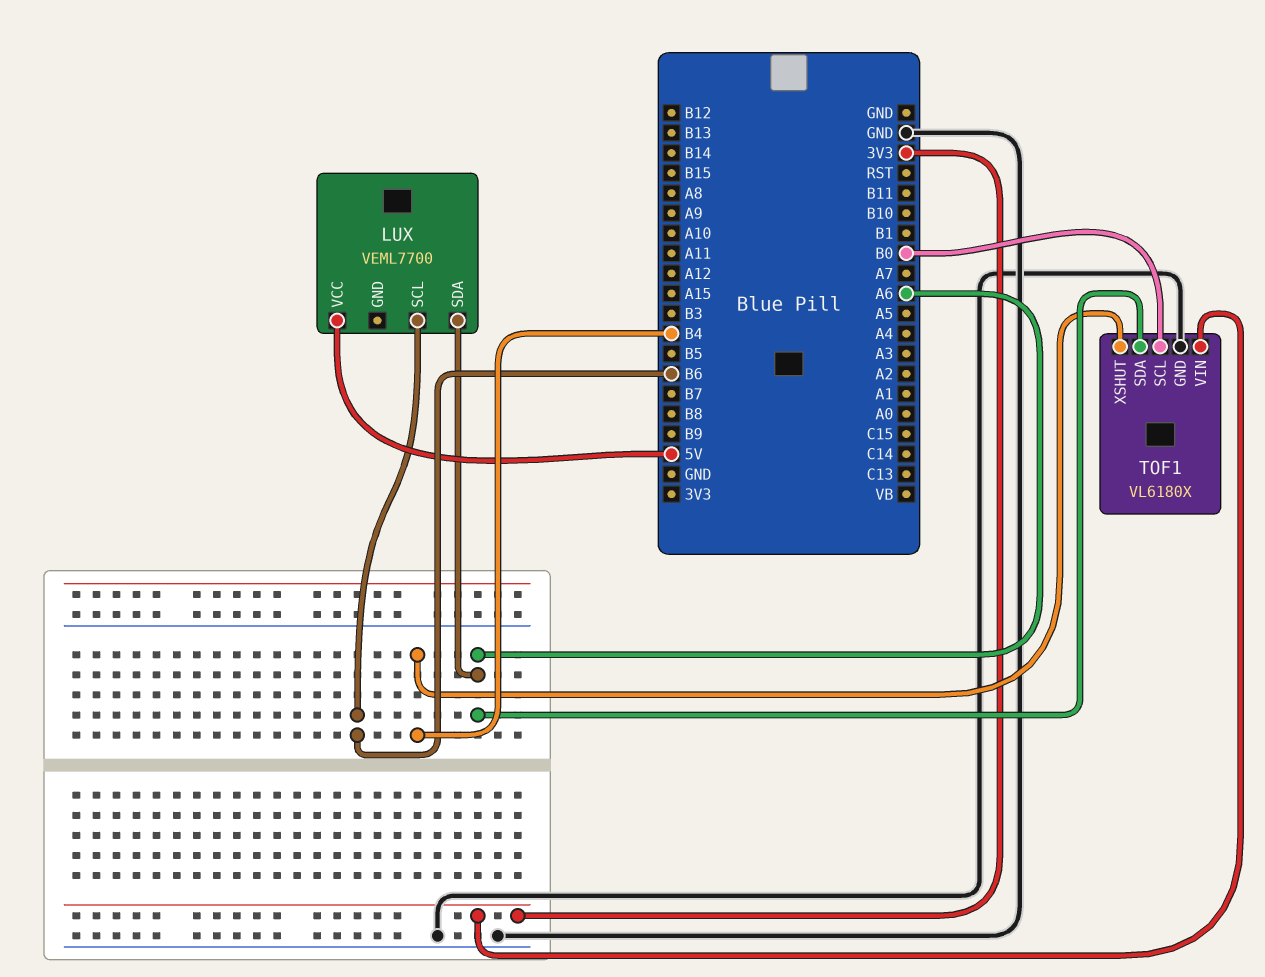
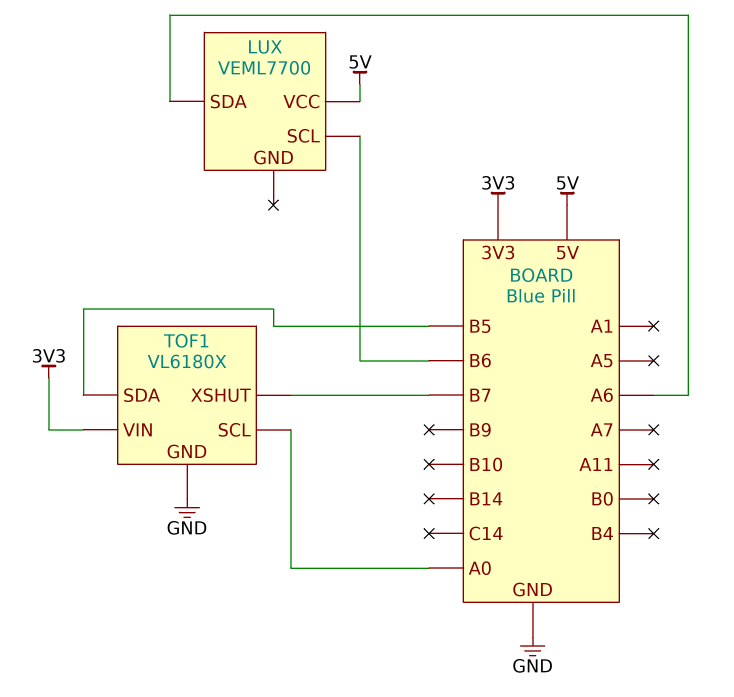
TOF1 pin SCL: B0 -> A0
TOF1 pin SDA: A6 -> B5
TOF1 pin XSHUT: B4 -> B7

